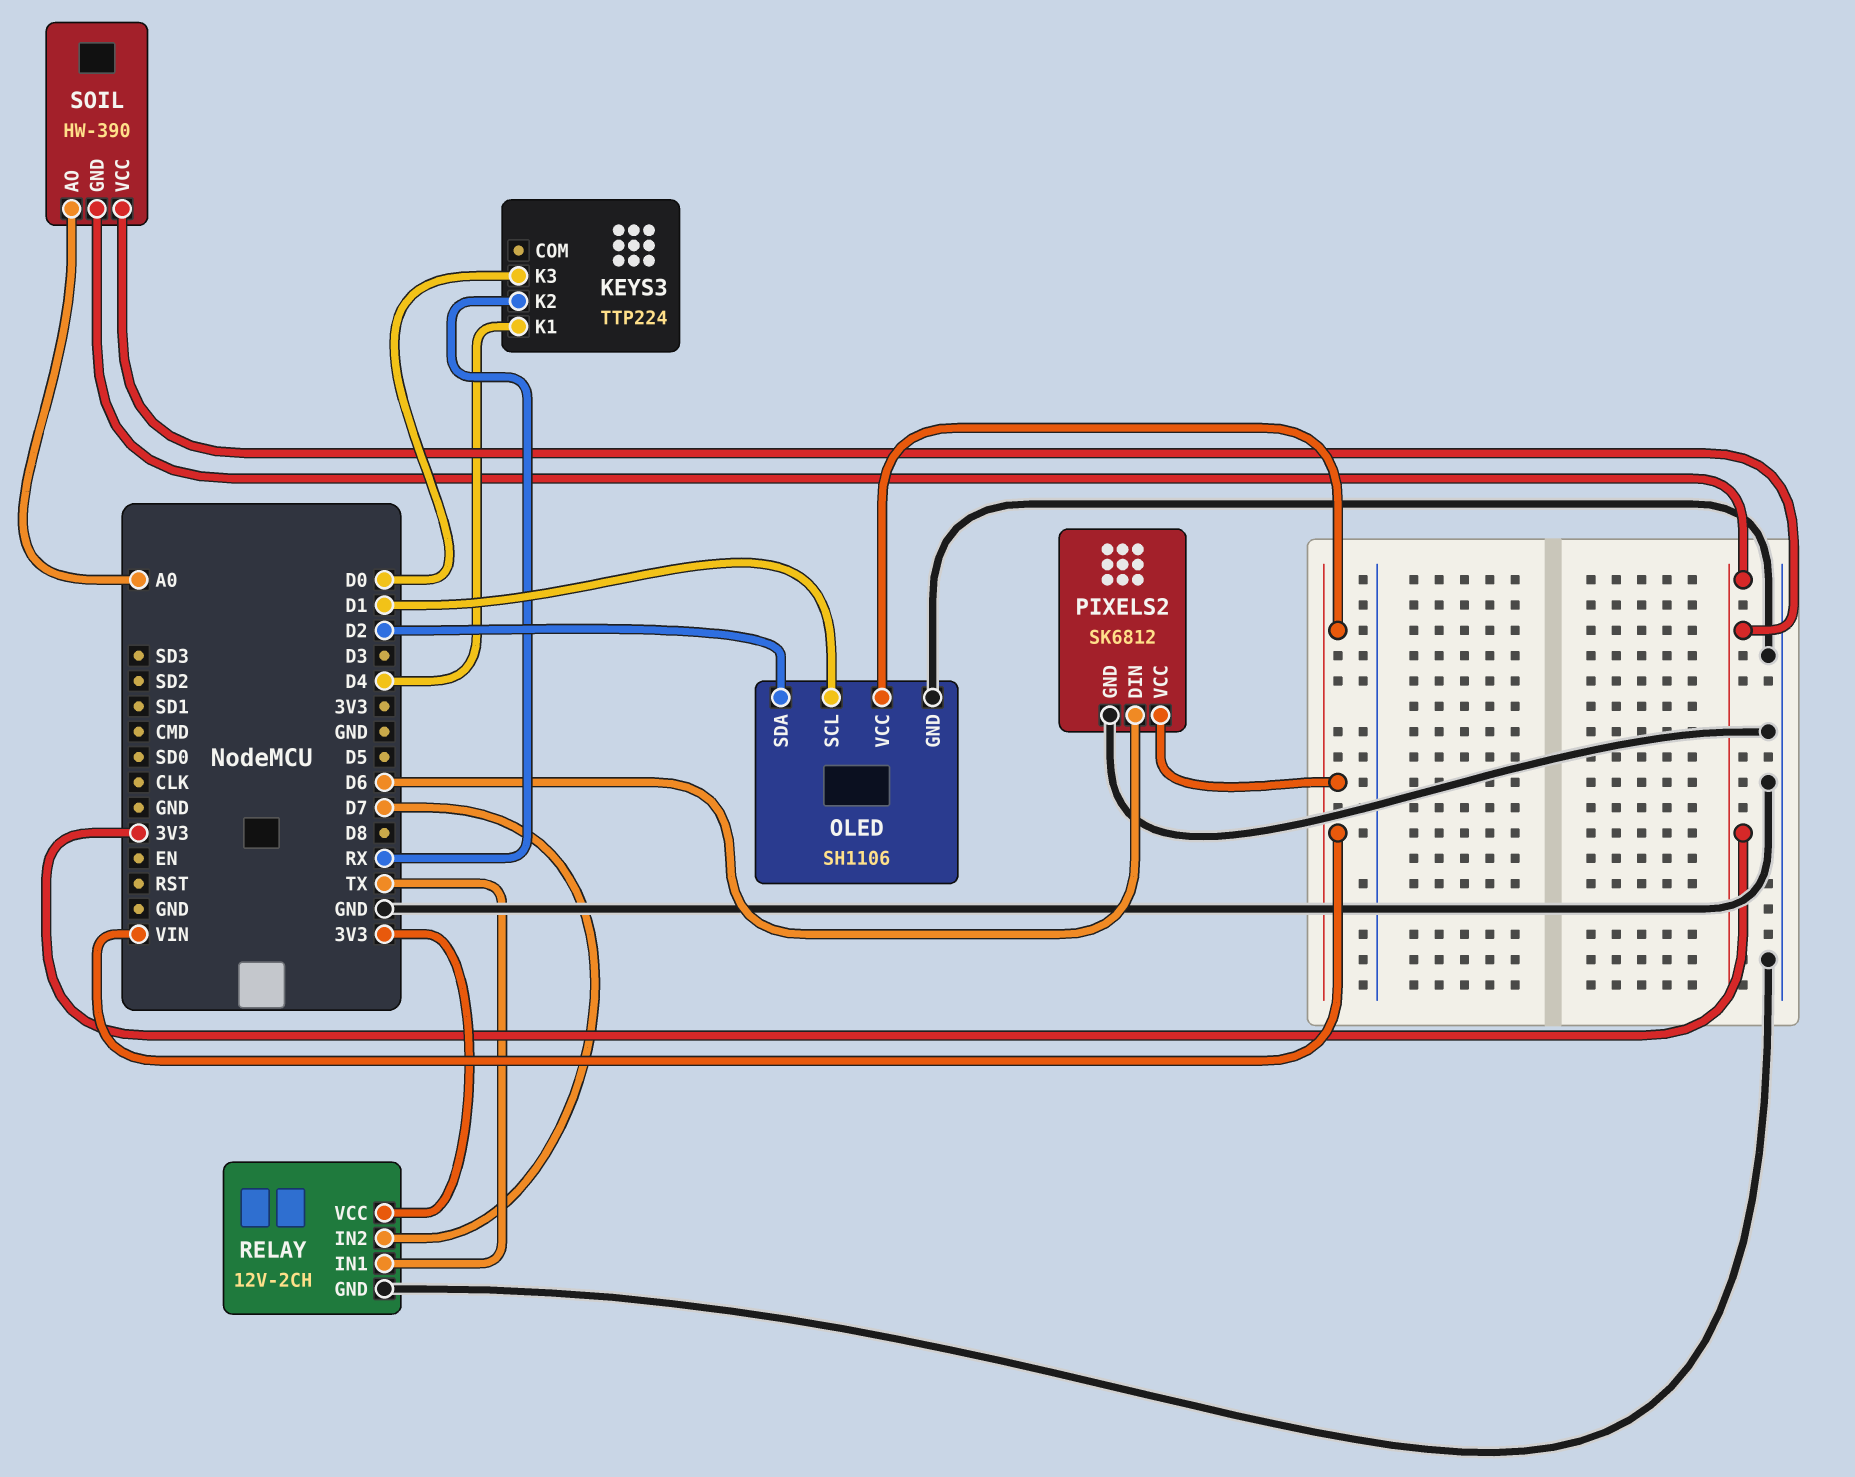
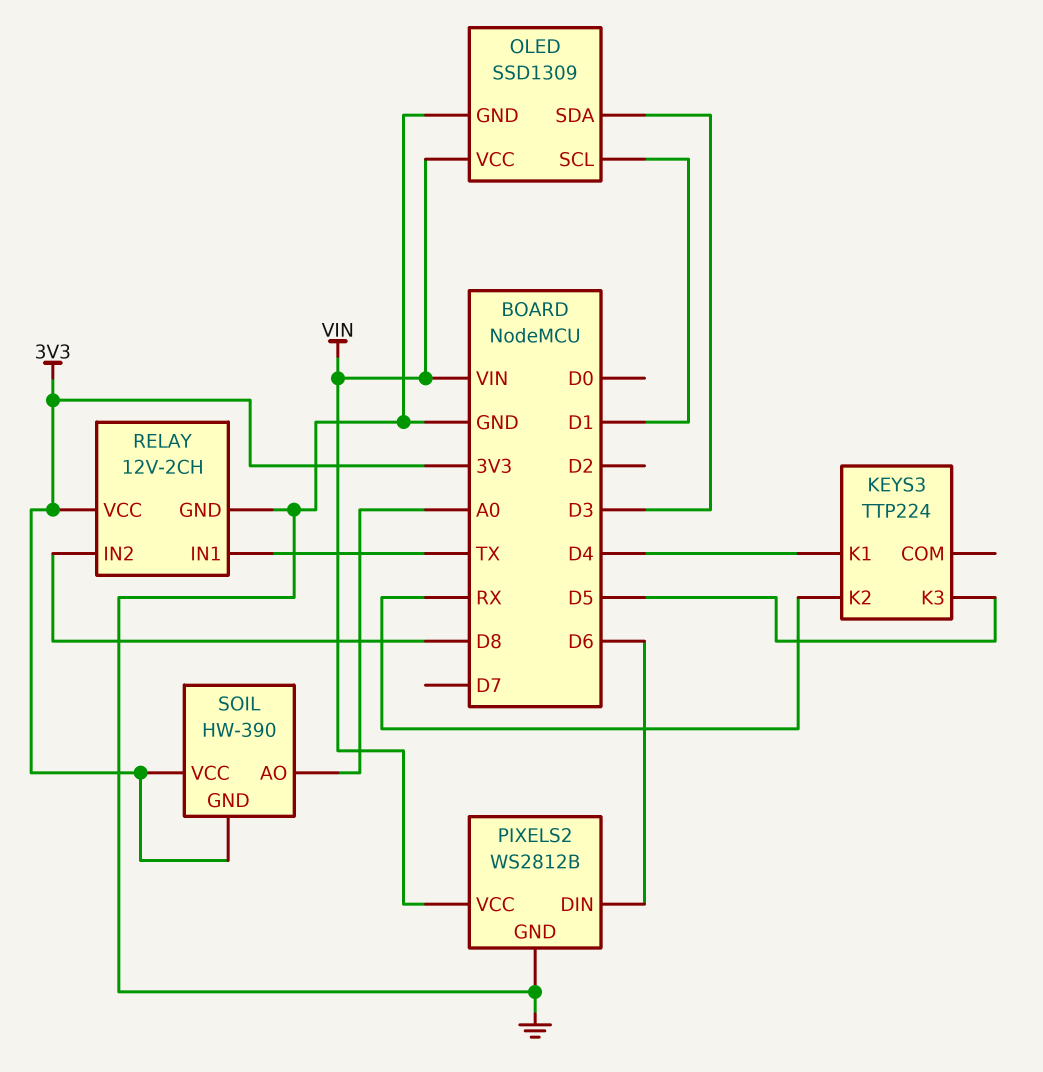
KEYS3 pin K3: D0 -> D5
OLED: SH1106 -> SSD1309
OLED pin SDA: D2 -> D3
PIXELS2: SK6812 -> WS2812B
RELAY pin IN2: D7 -> D8

